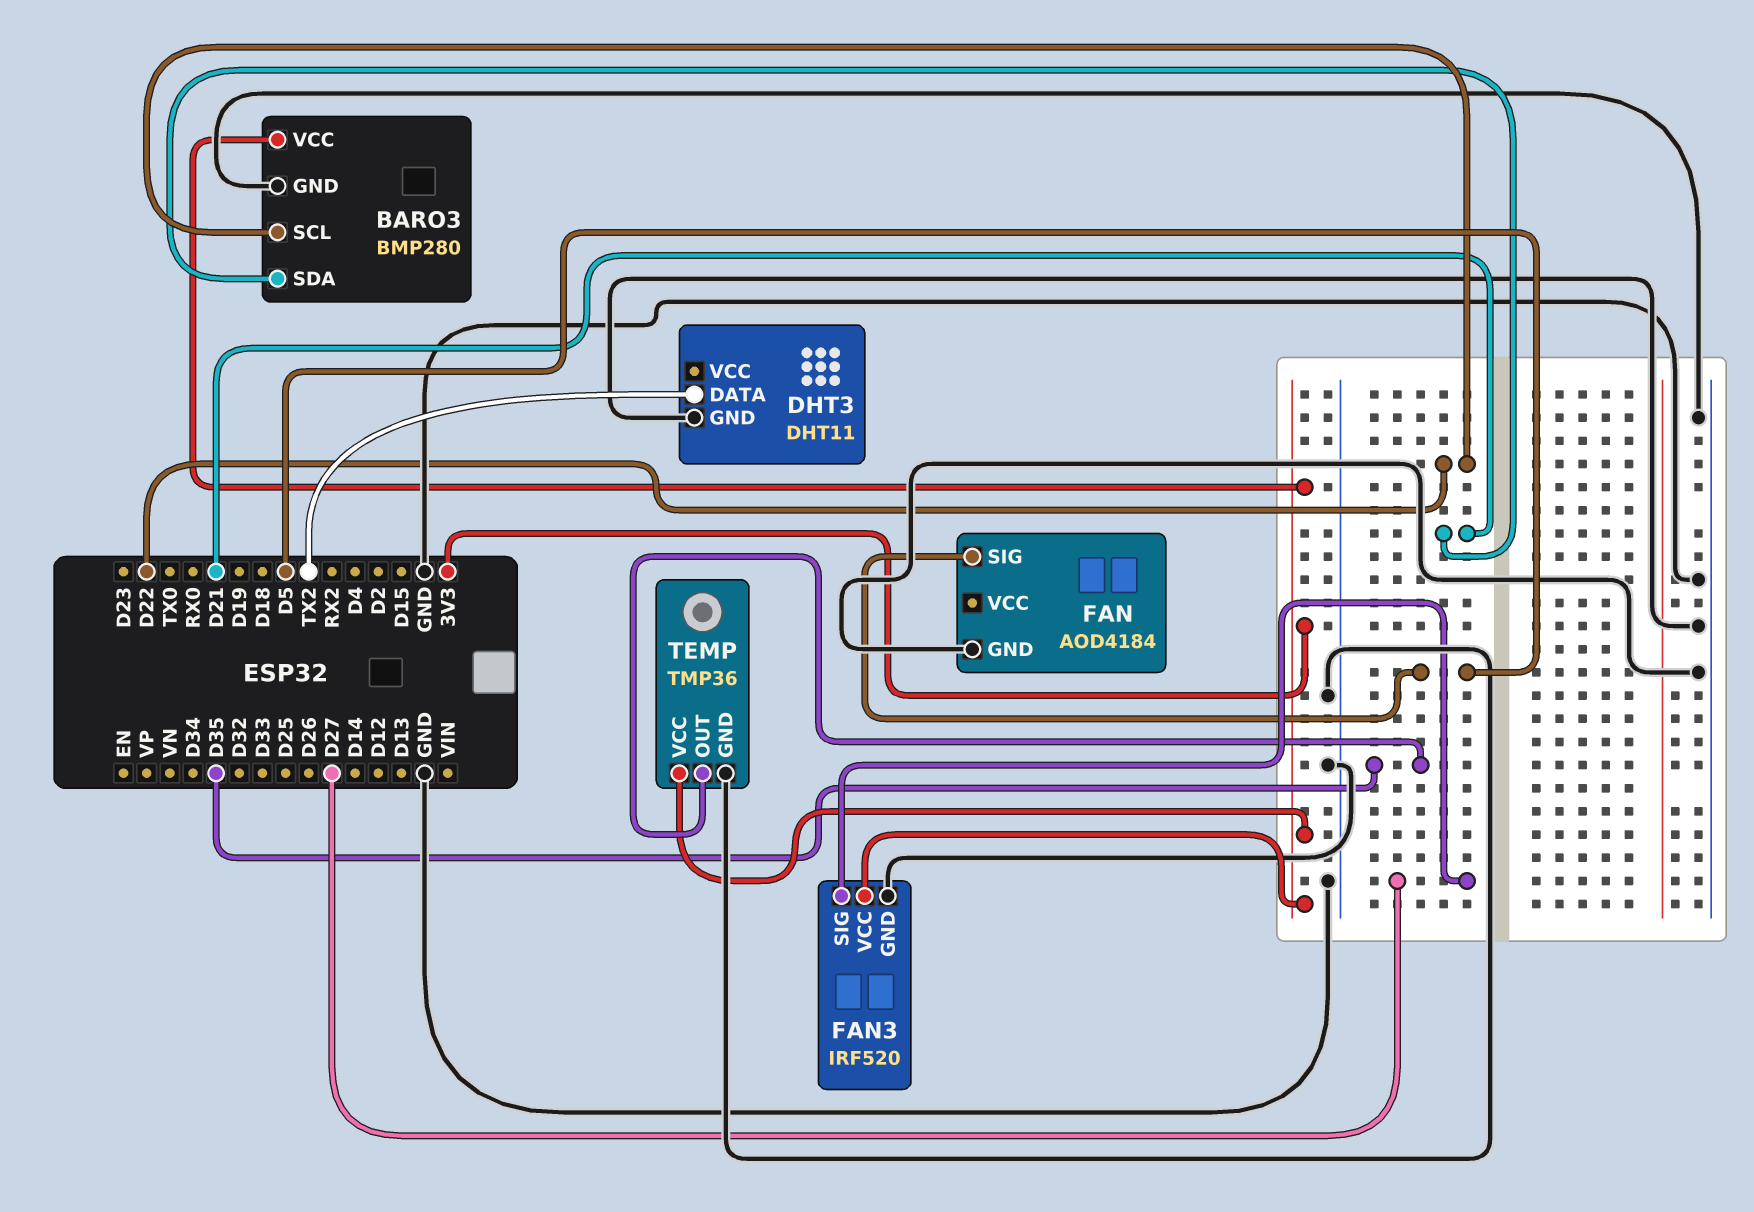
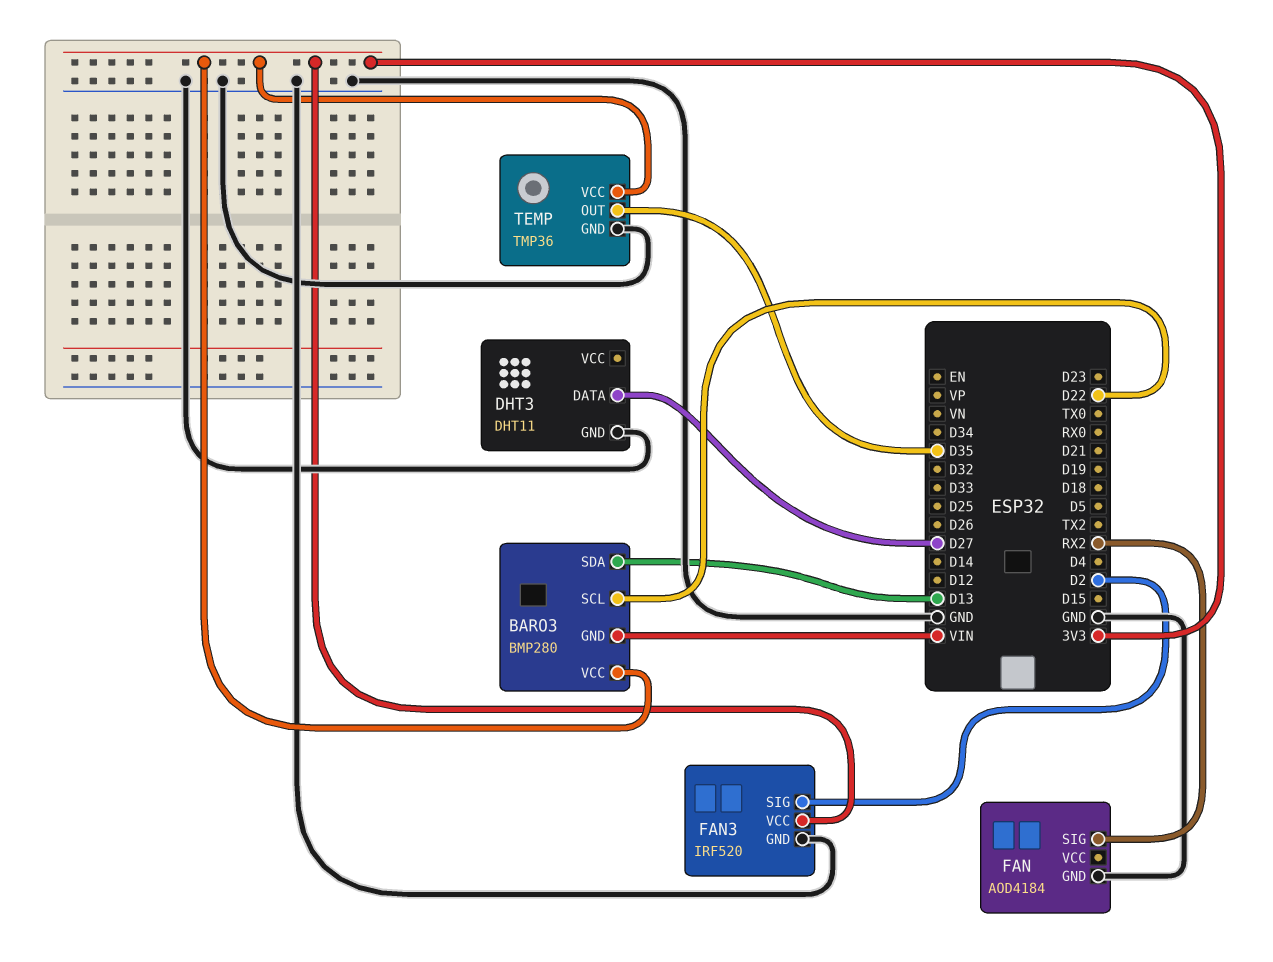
BARO3 pin GND: GND -> VIN
BARO3 pin SDA: D21 -> D13
DHT3 pin DATA: TX2 -> D27
FAN pin SIG: D5 -> RX2
FAN3 pin SIG: D27 -> D2

